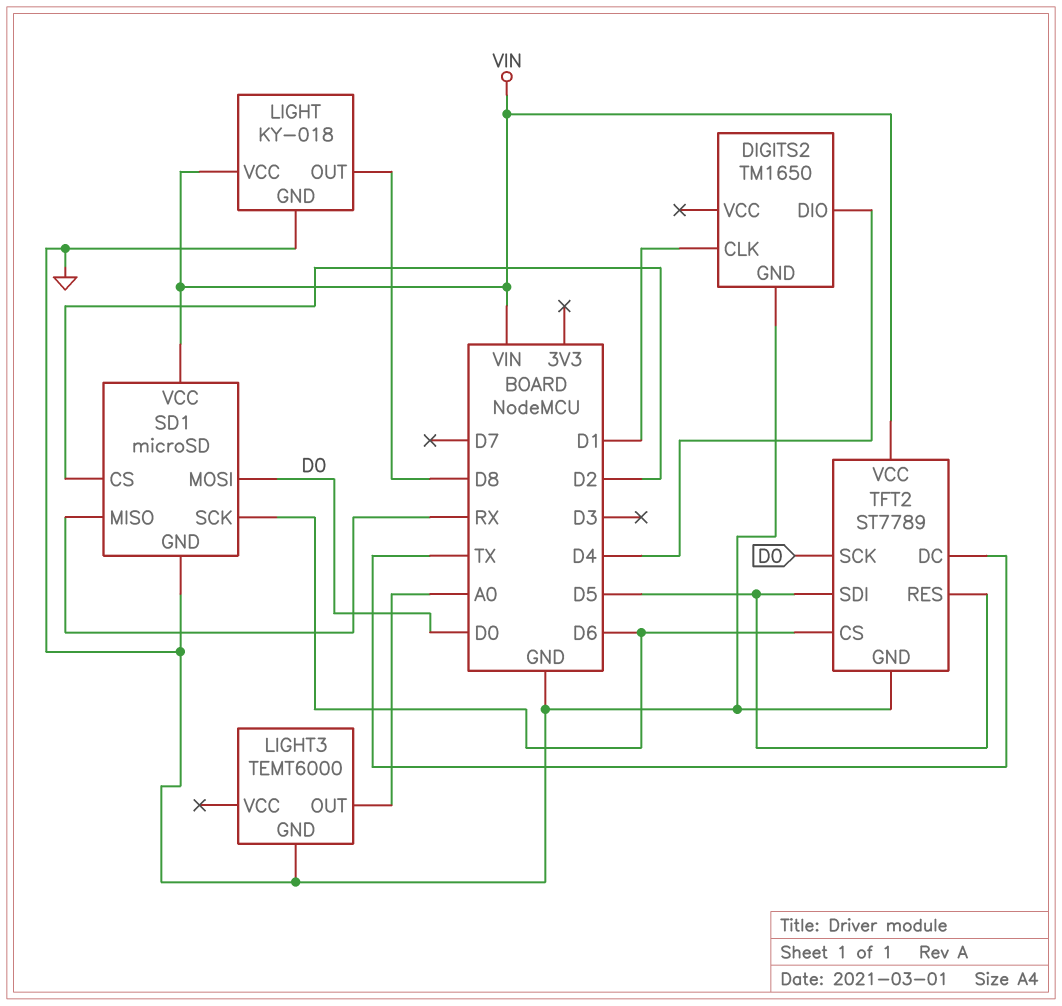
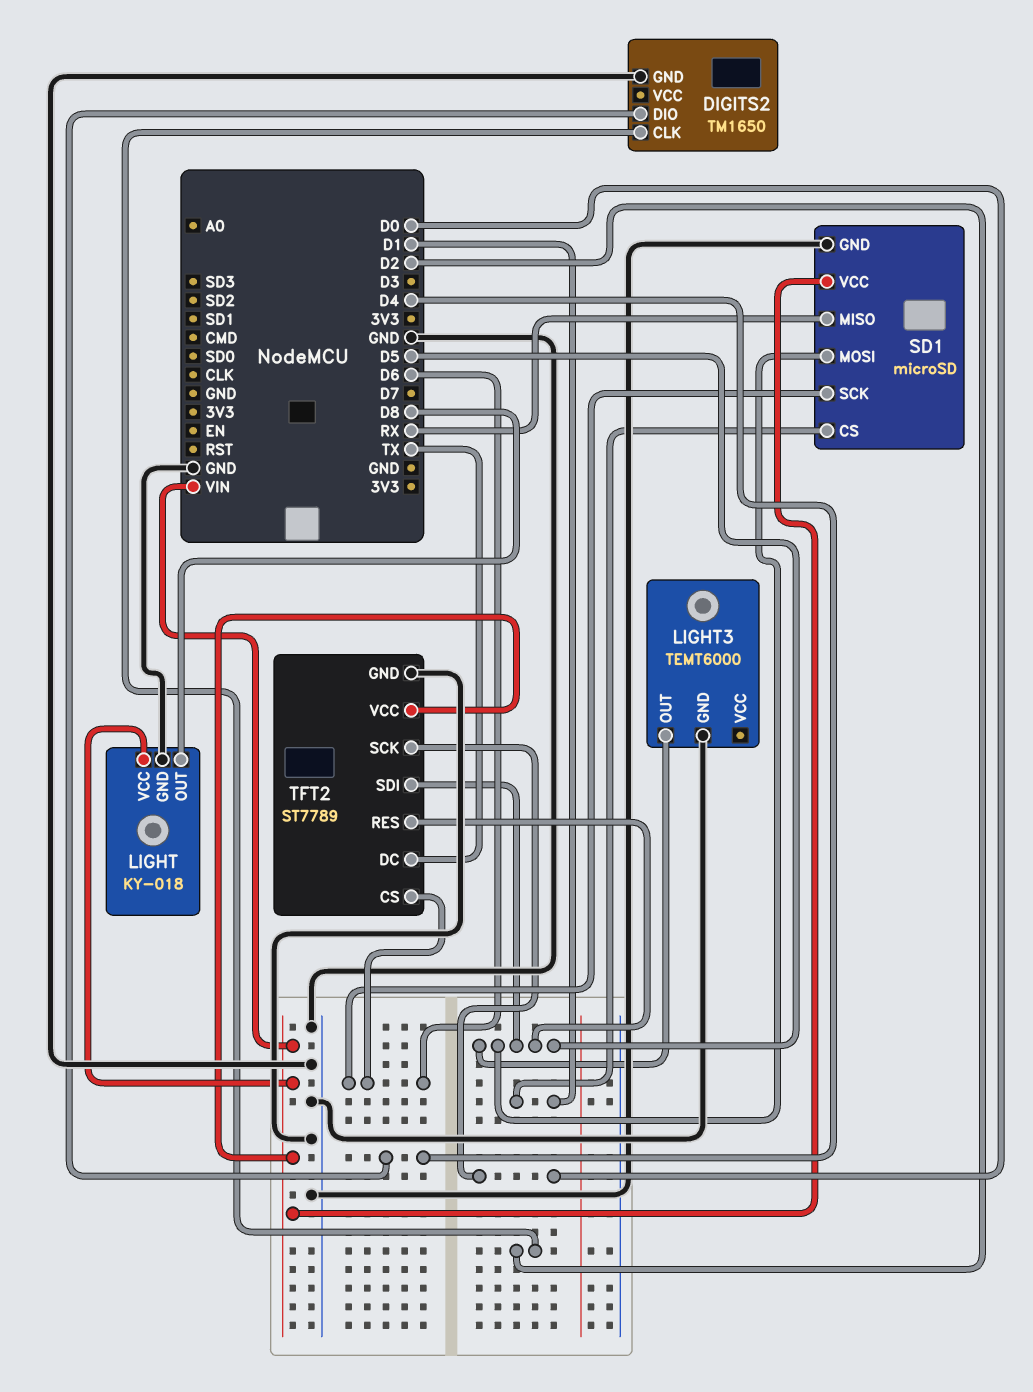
DIGITS2 pin CLK: D1 -> D2
LIGHT3 pin OUT: A0 -> D5
SD1 pin CS: D2 -> D1
SD1 pin MOSI: D0 -> D5

